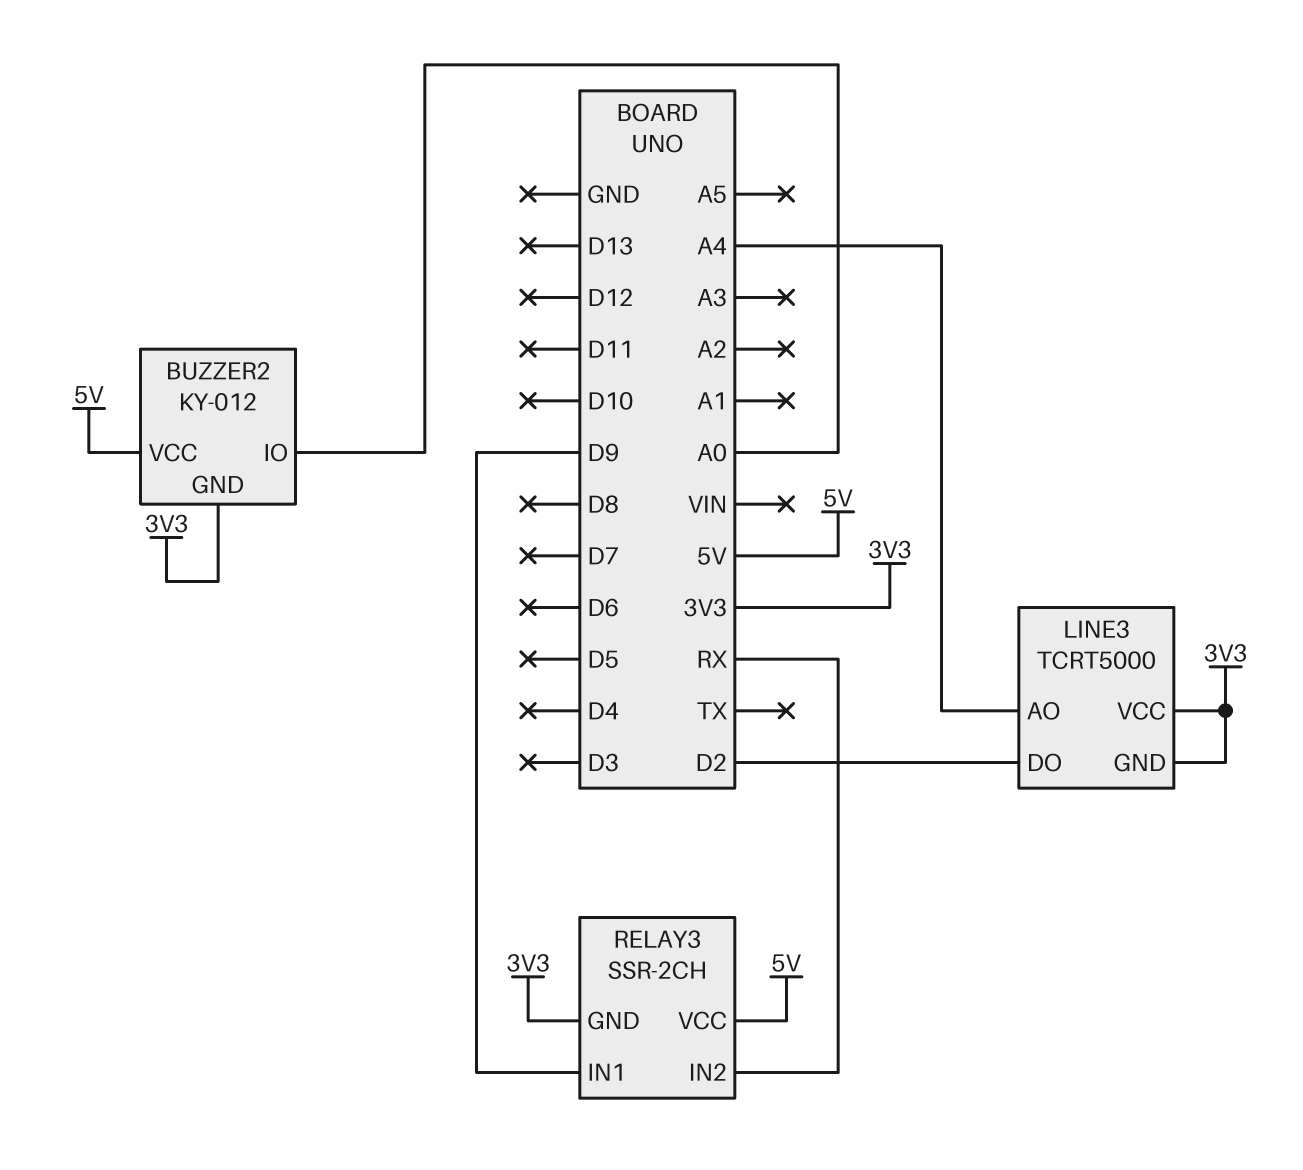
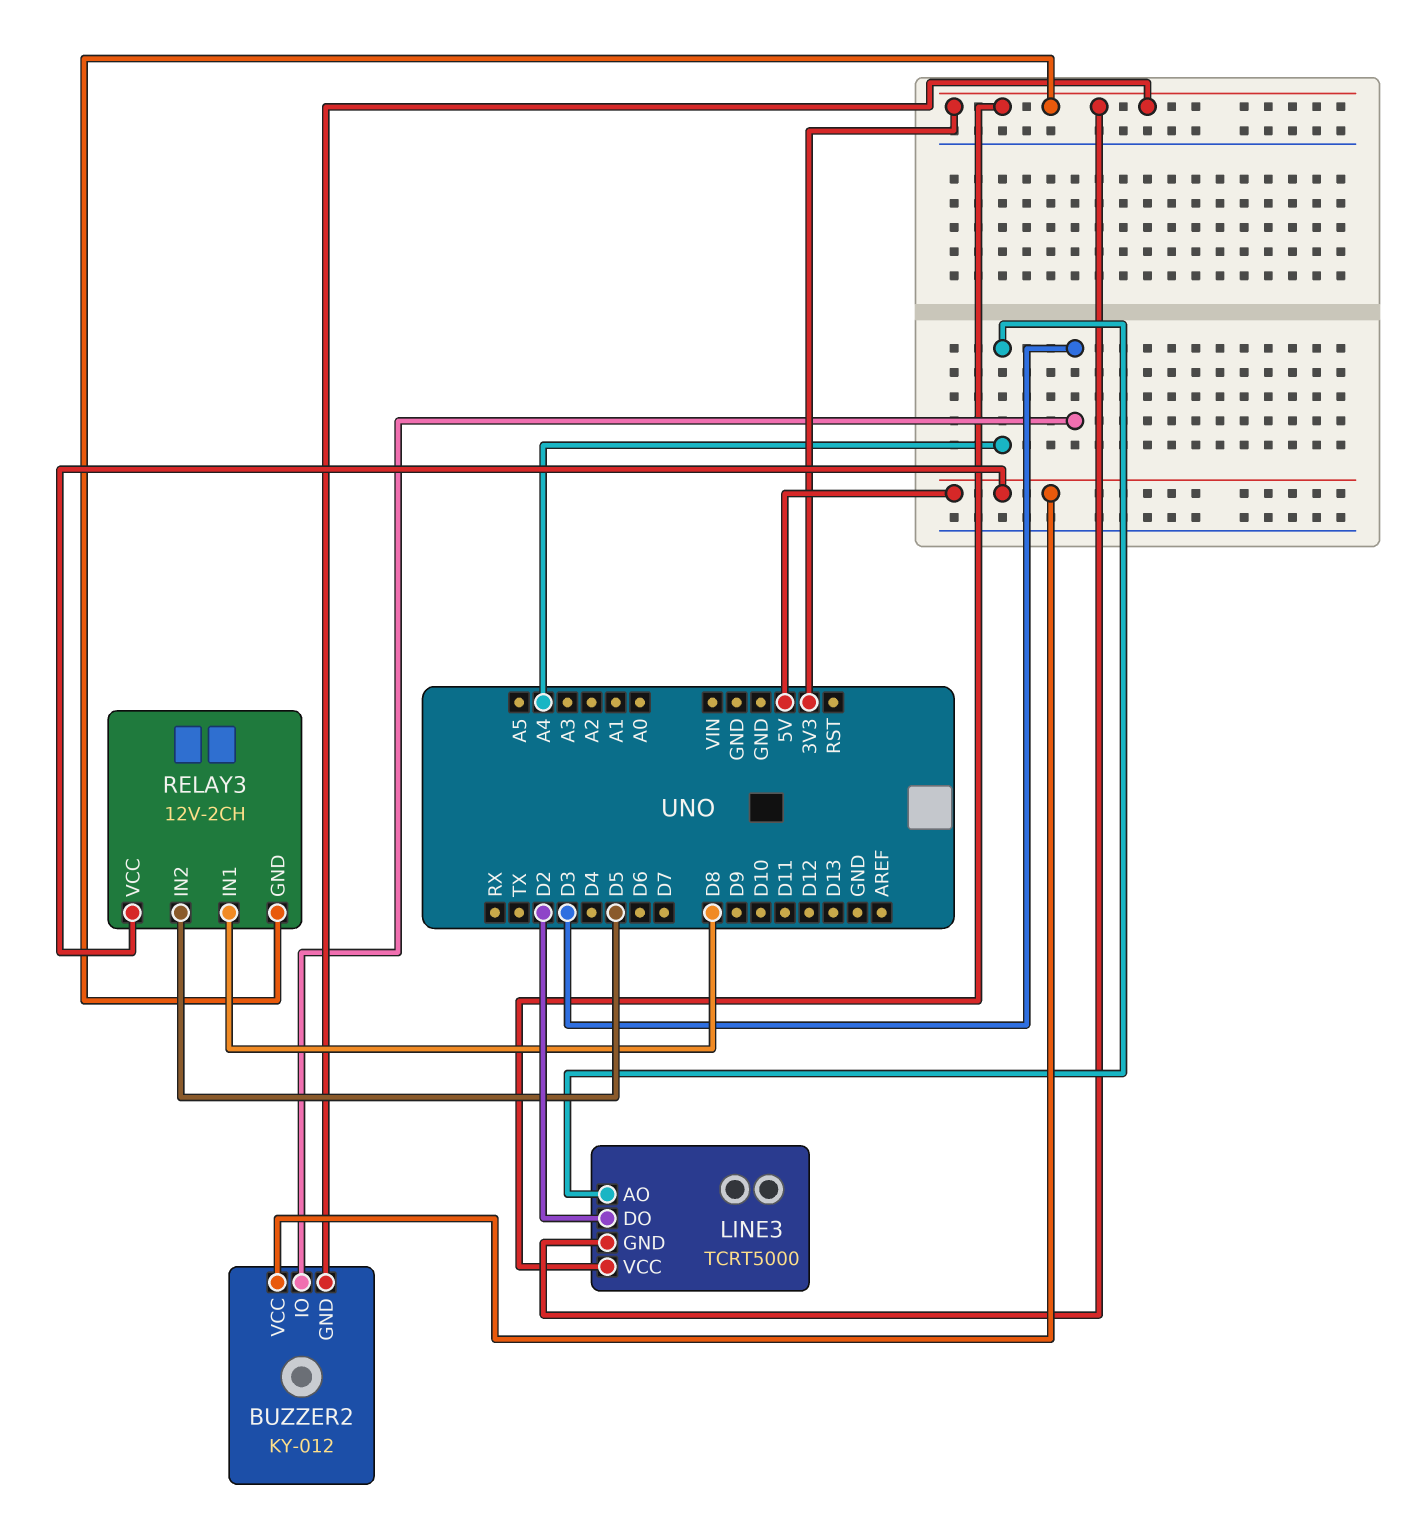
BUZZER2 pin IO: A0 -> D3
RELAY3: SSR-2CH -> 12V-2CH
RELAY3 pin IN1: D9 -> D8
RELAY3 pin IN2: RX -> D5

